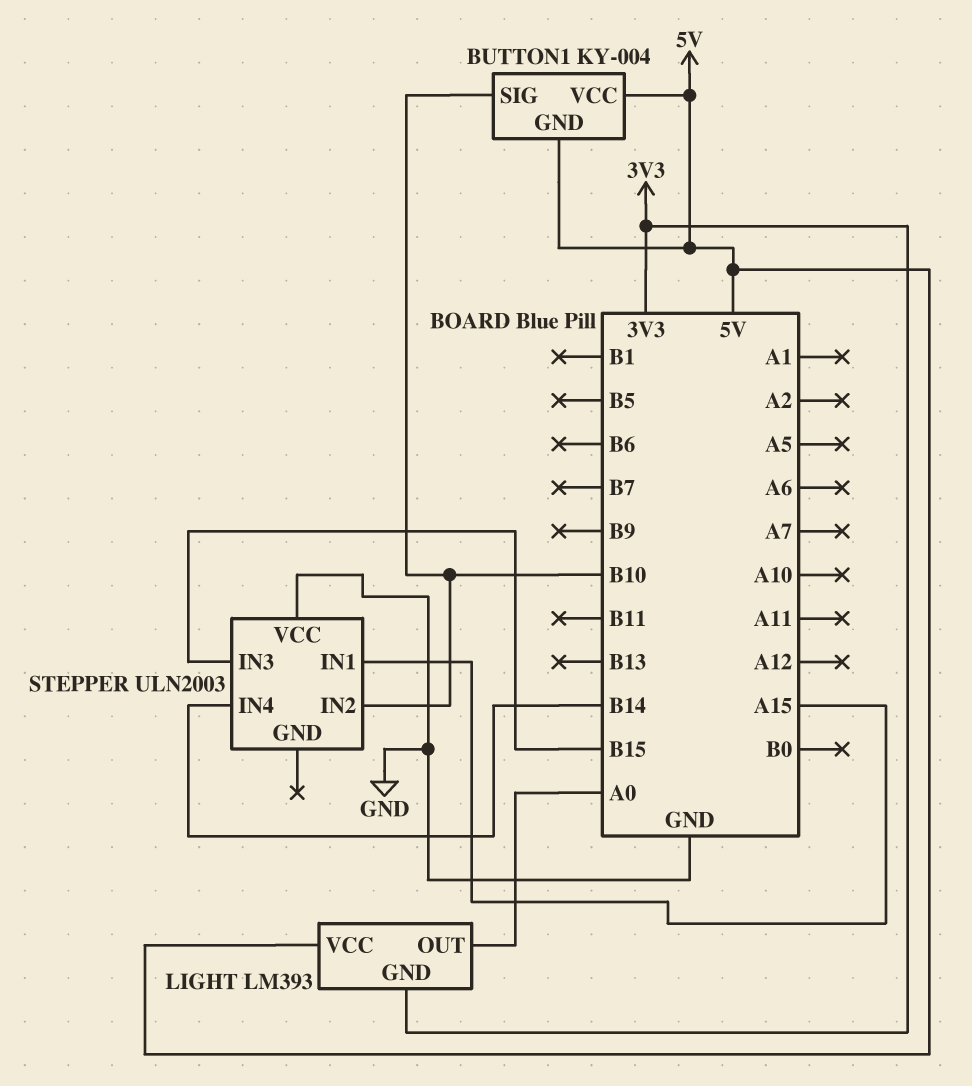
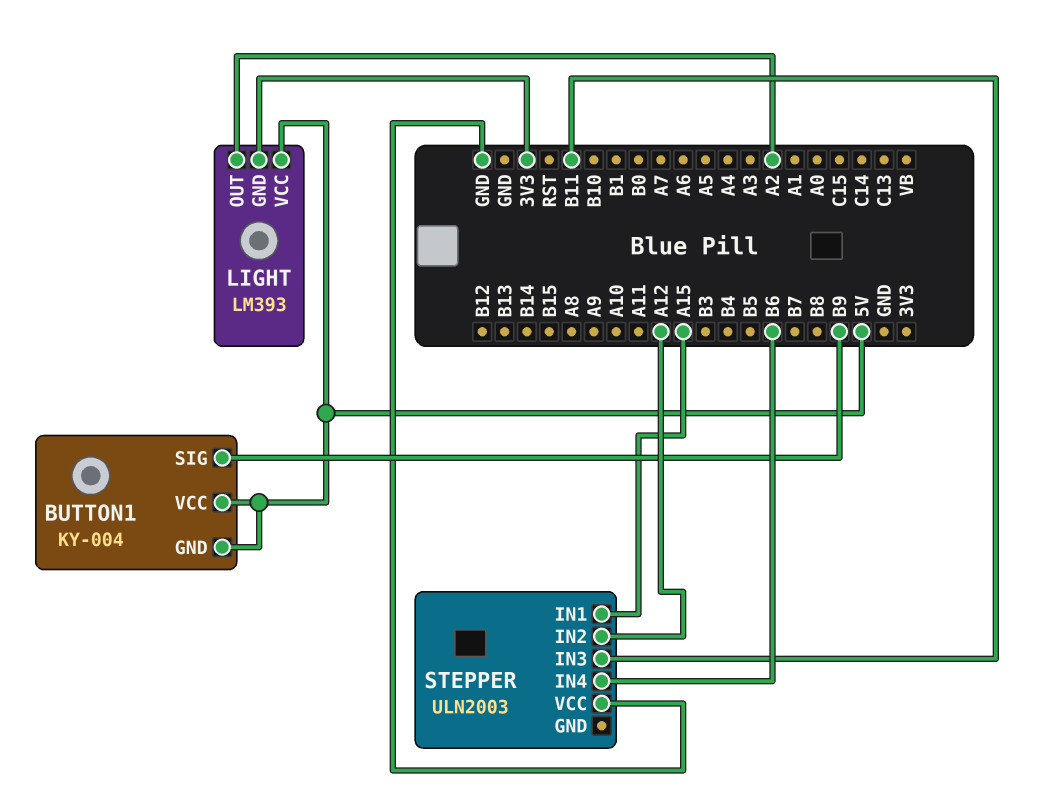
BUTTON1 pin SIG: B10 -> B9
LIGHT pin OUT: A0 -> A2
STEPPER pin IN2: B10 -> A12
STEPPER pin IN3: B15 -> B11
STEPPER pin IN4: B14 -> B6

